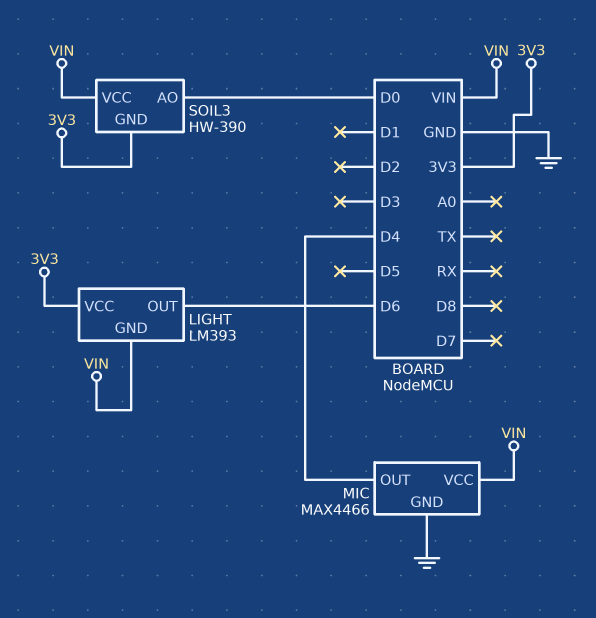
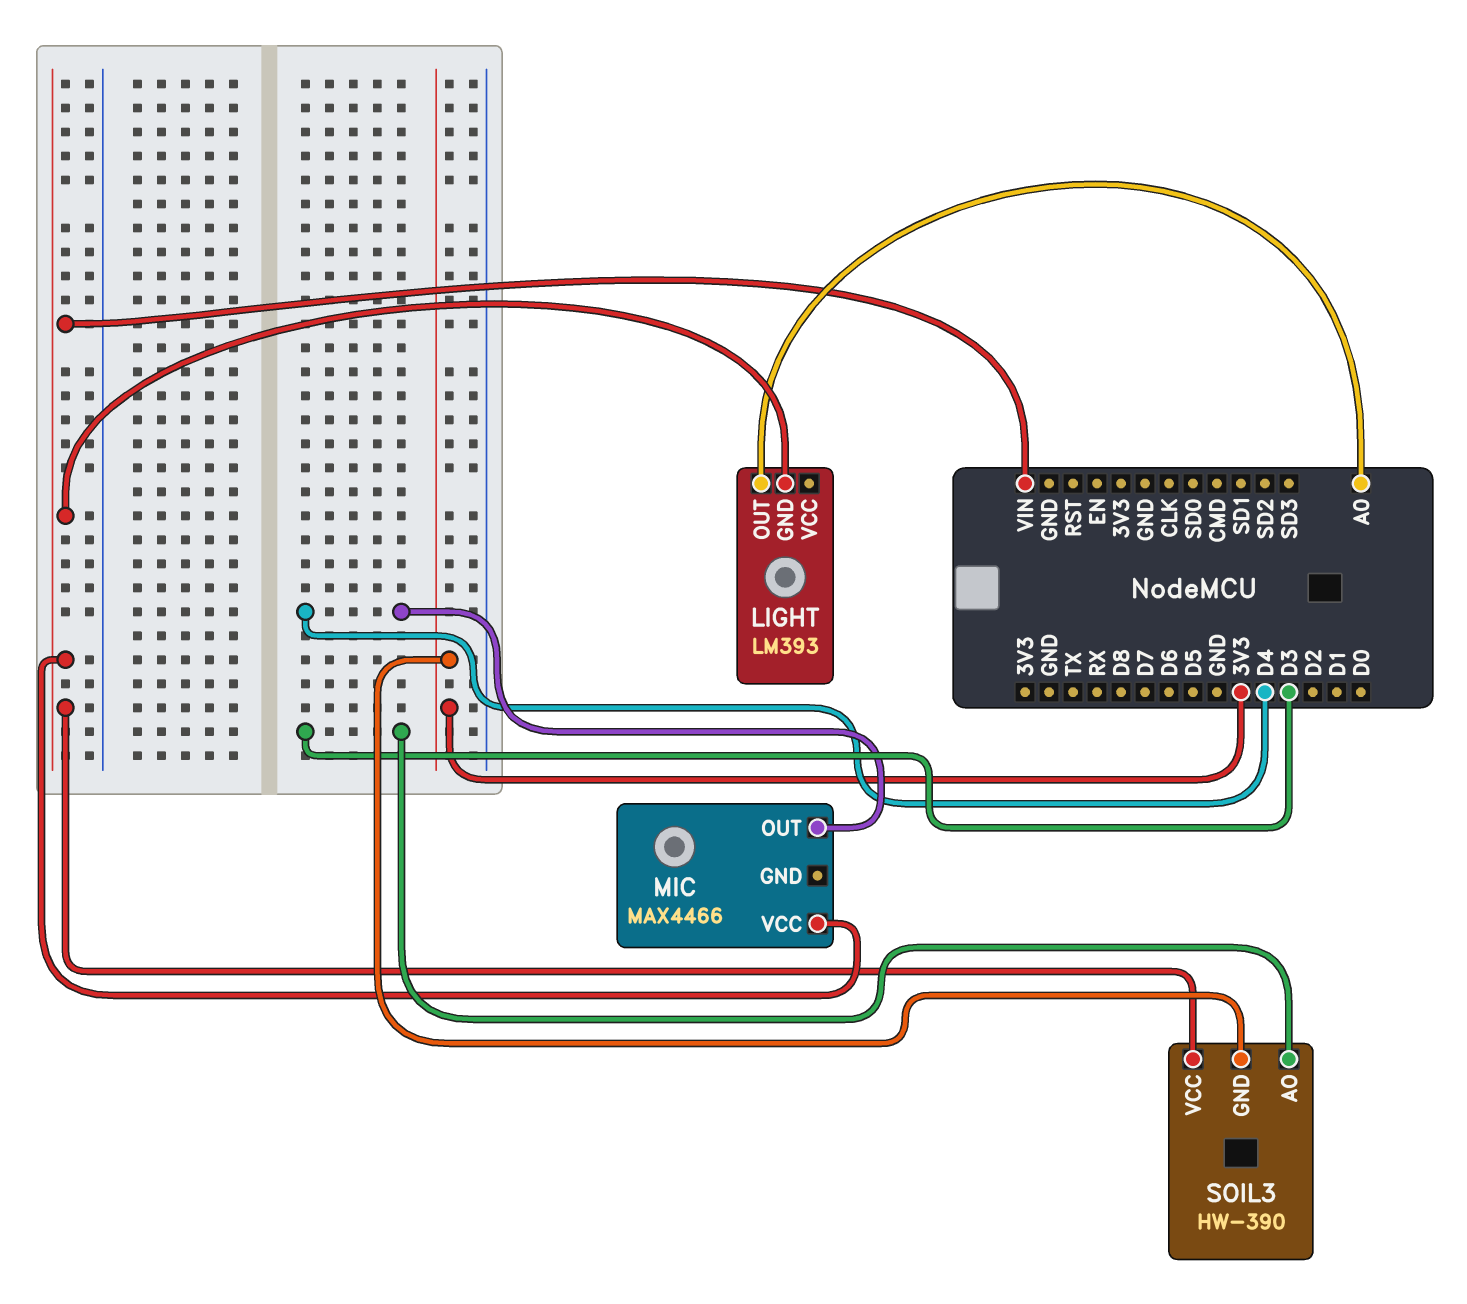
LIGHT pin OUT: D6 -> A0
LIGHT pin VCC: 3V3 -> none
MIC pin GND: GND -> none
SOIL3 pin AO: D0 -> D3

